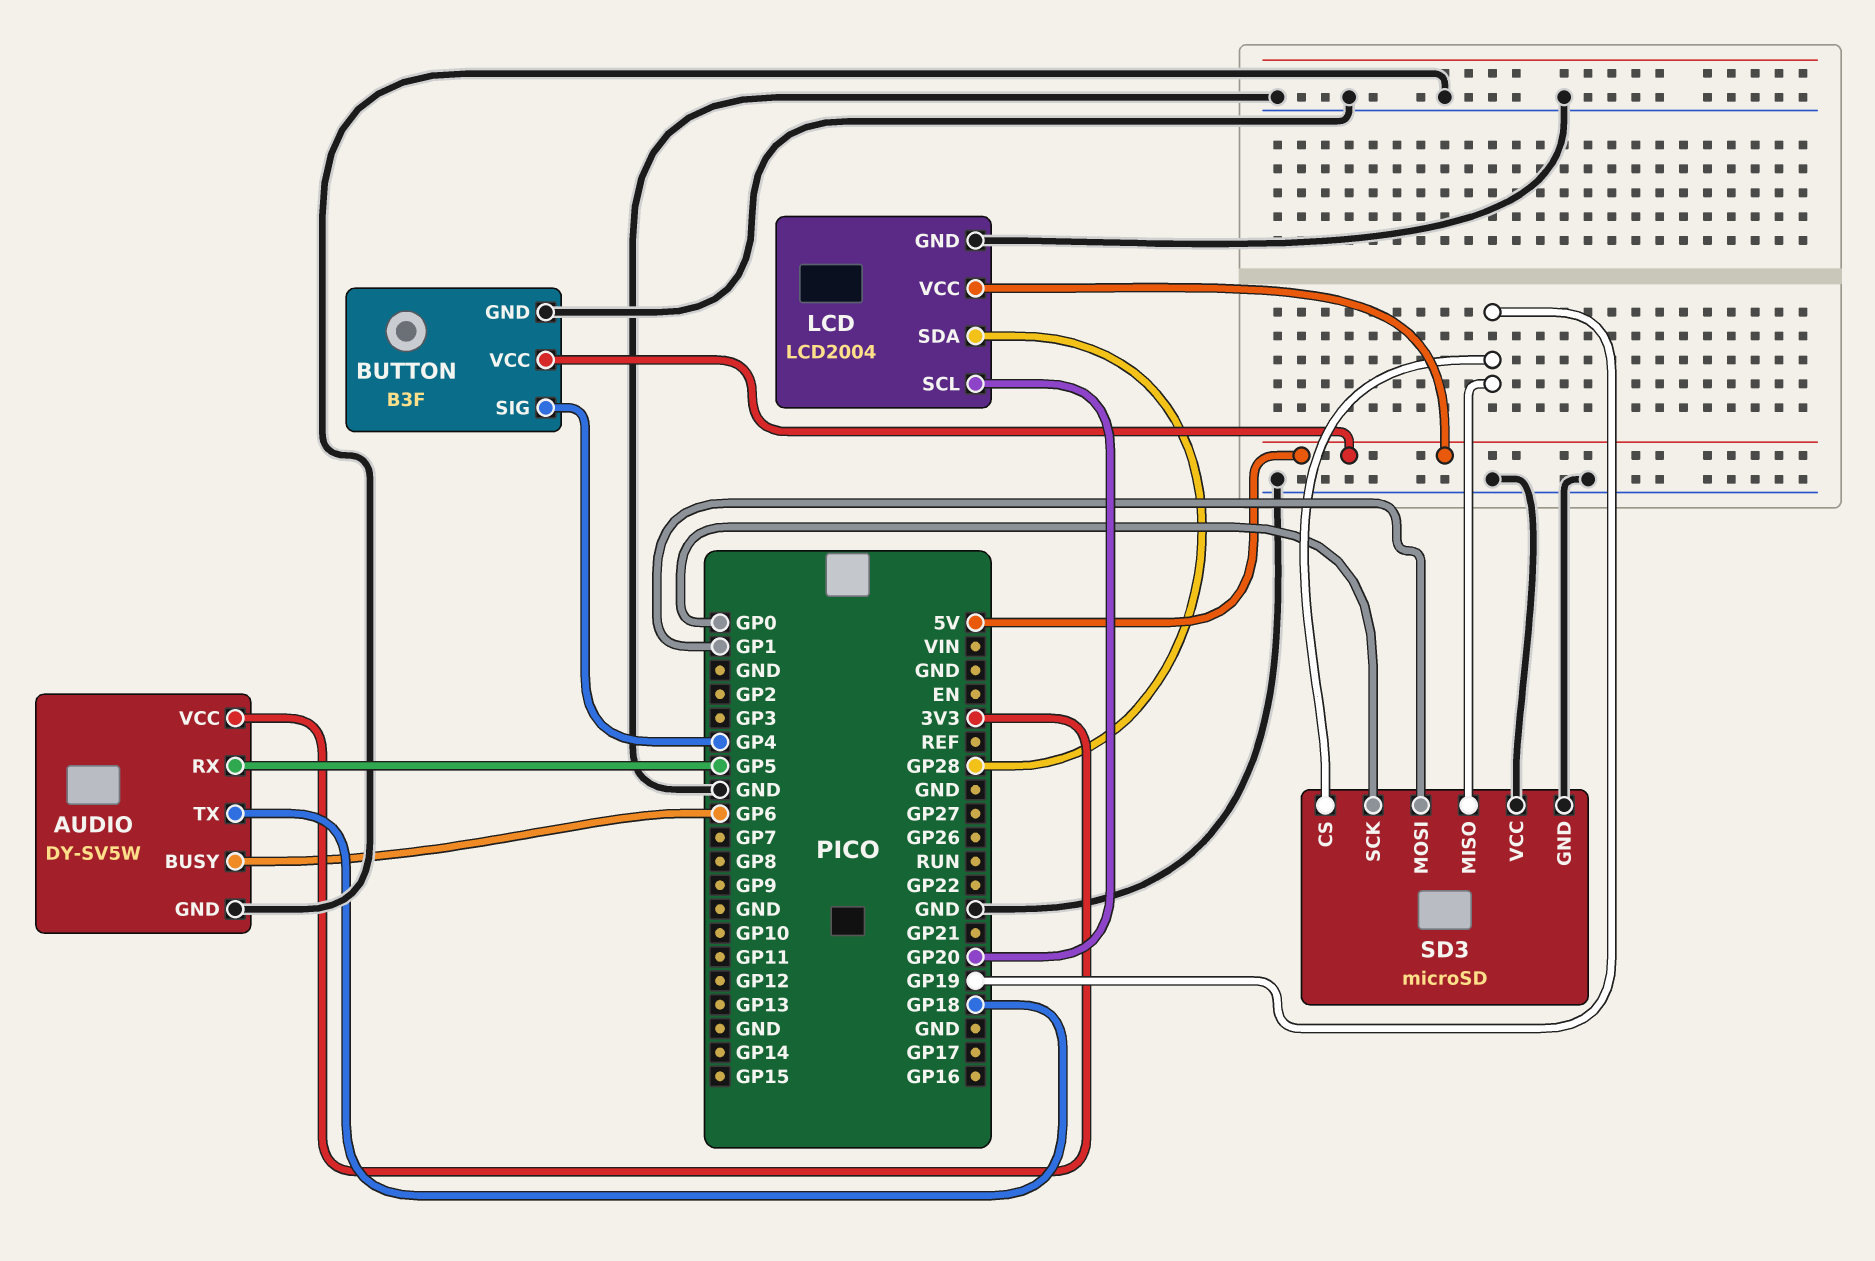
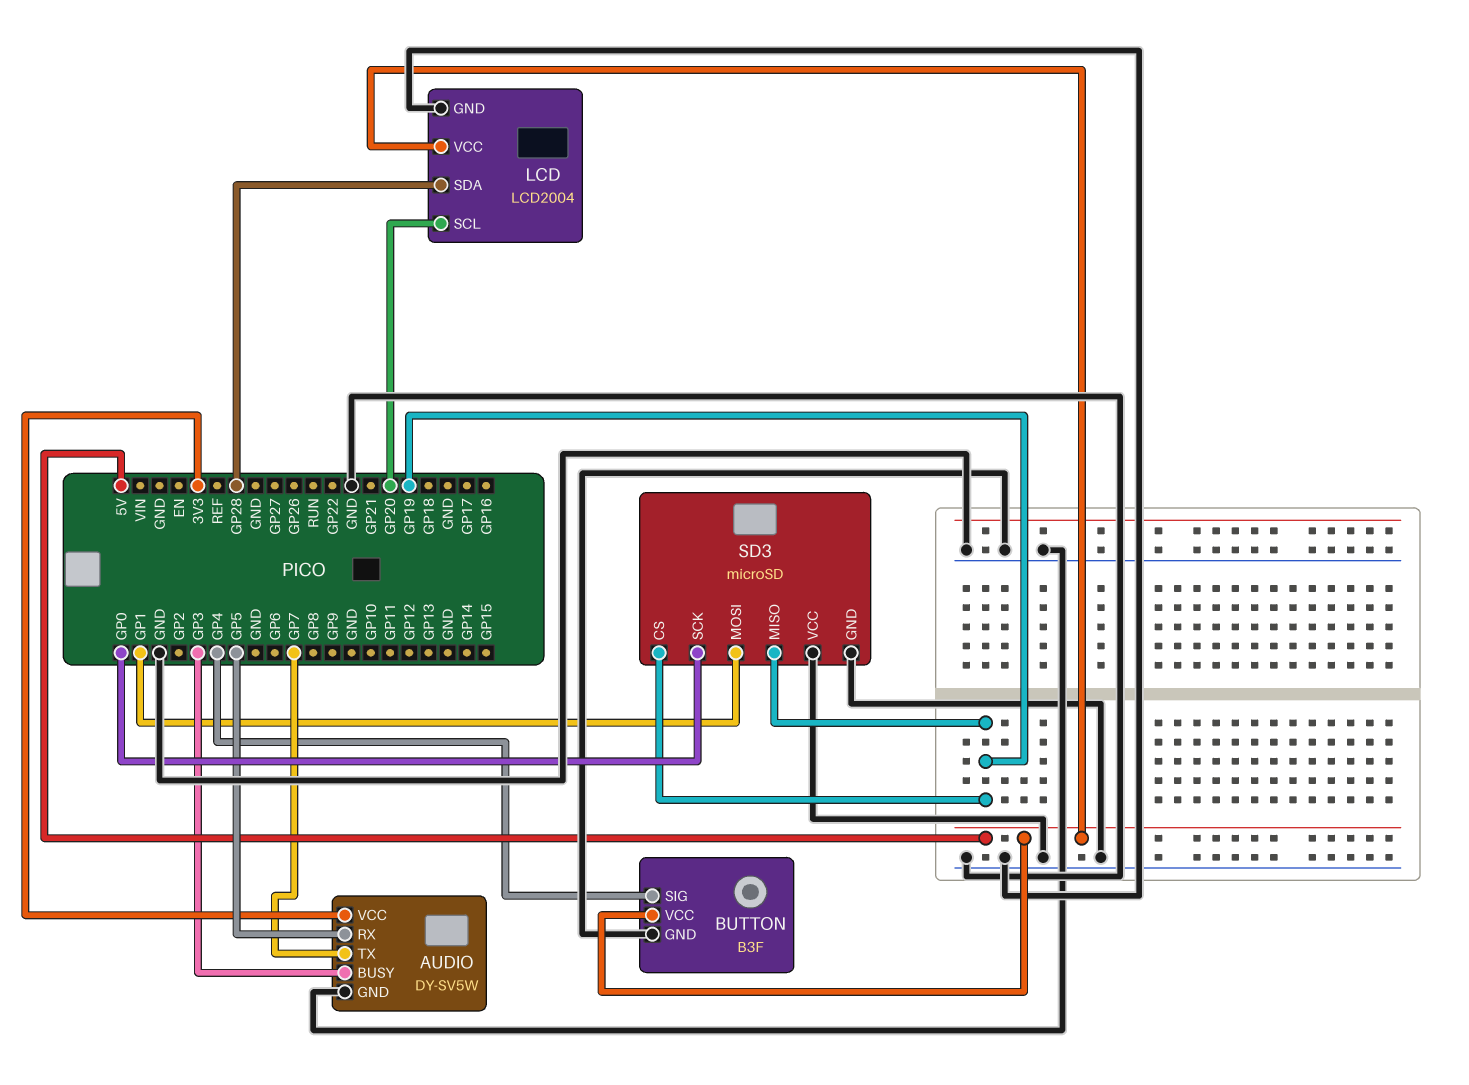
AUDIO pin BUSY: GP6 -> GP3
AUDIO pin TX: GP18 -> GP7

